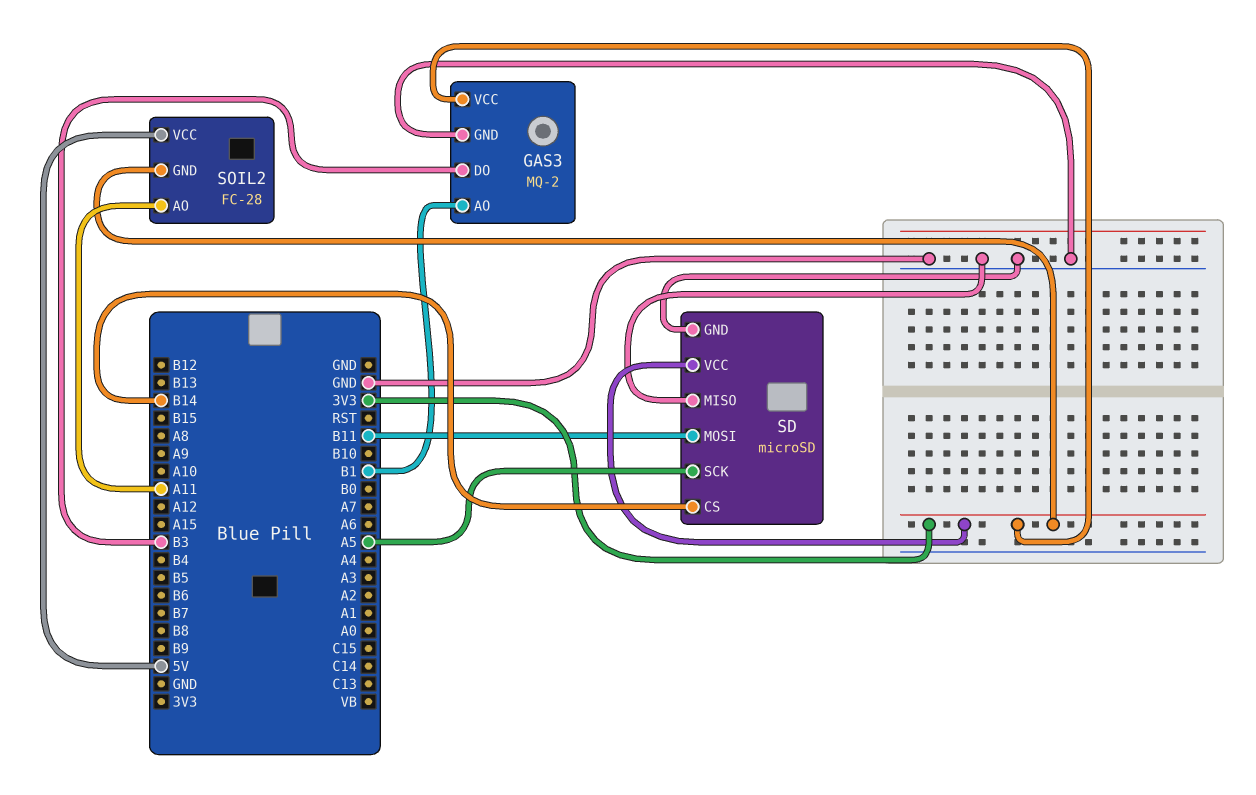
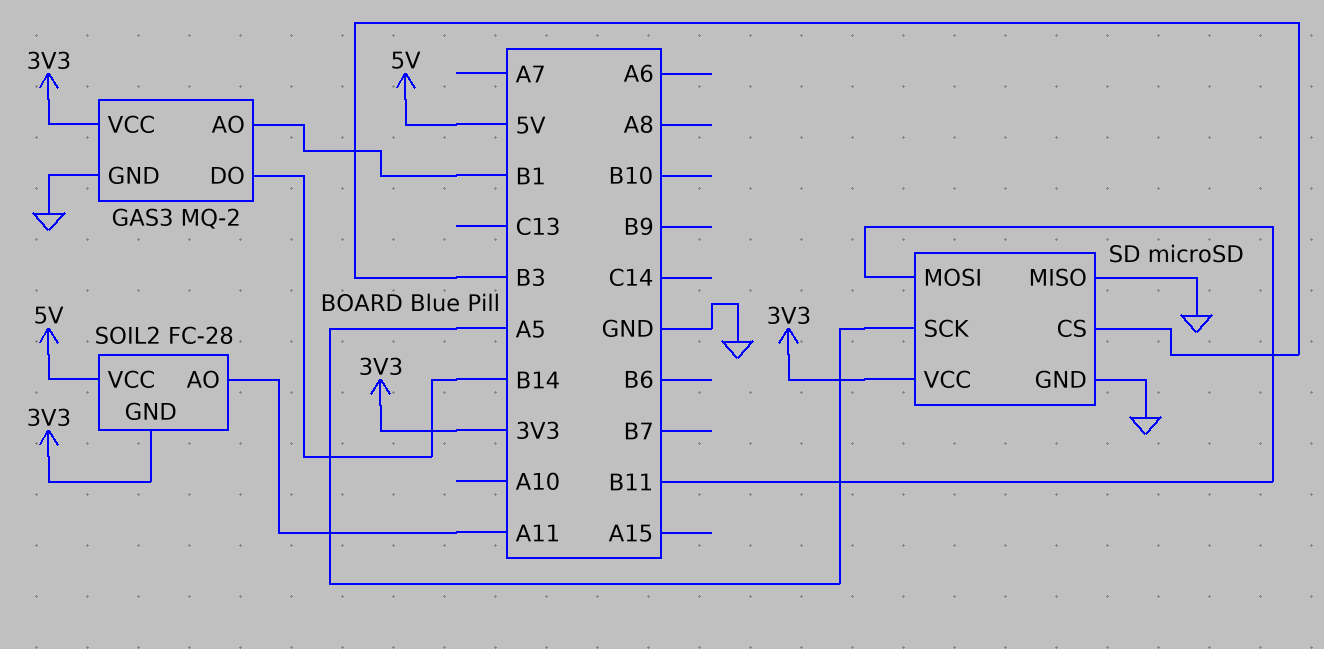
GAS3 pin DO: B3 -> B14
SD pin CS: B14 -> B3

